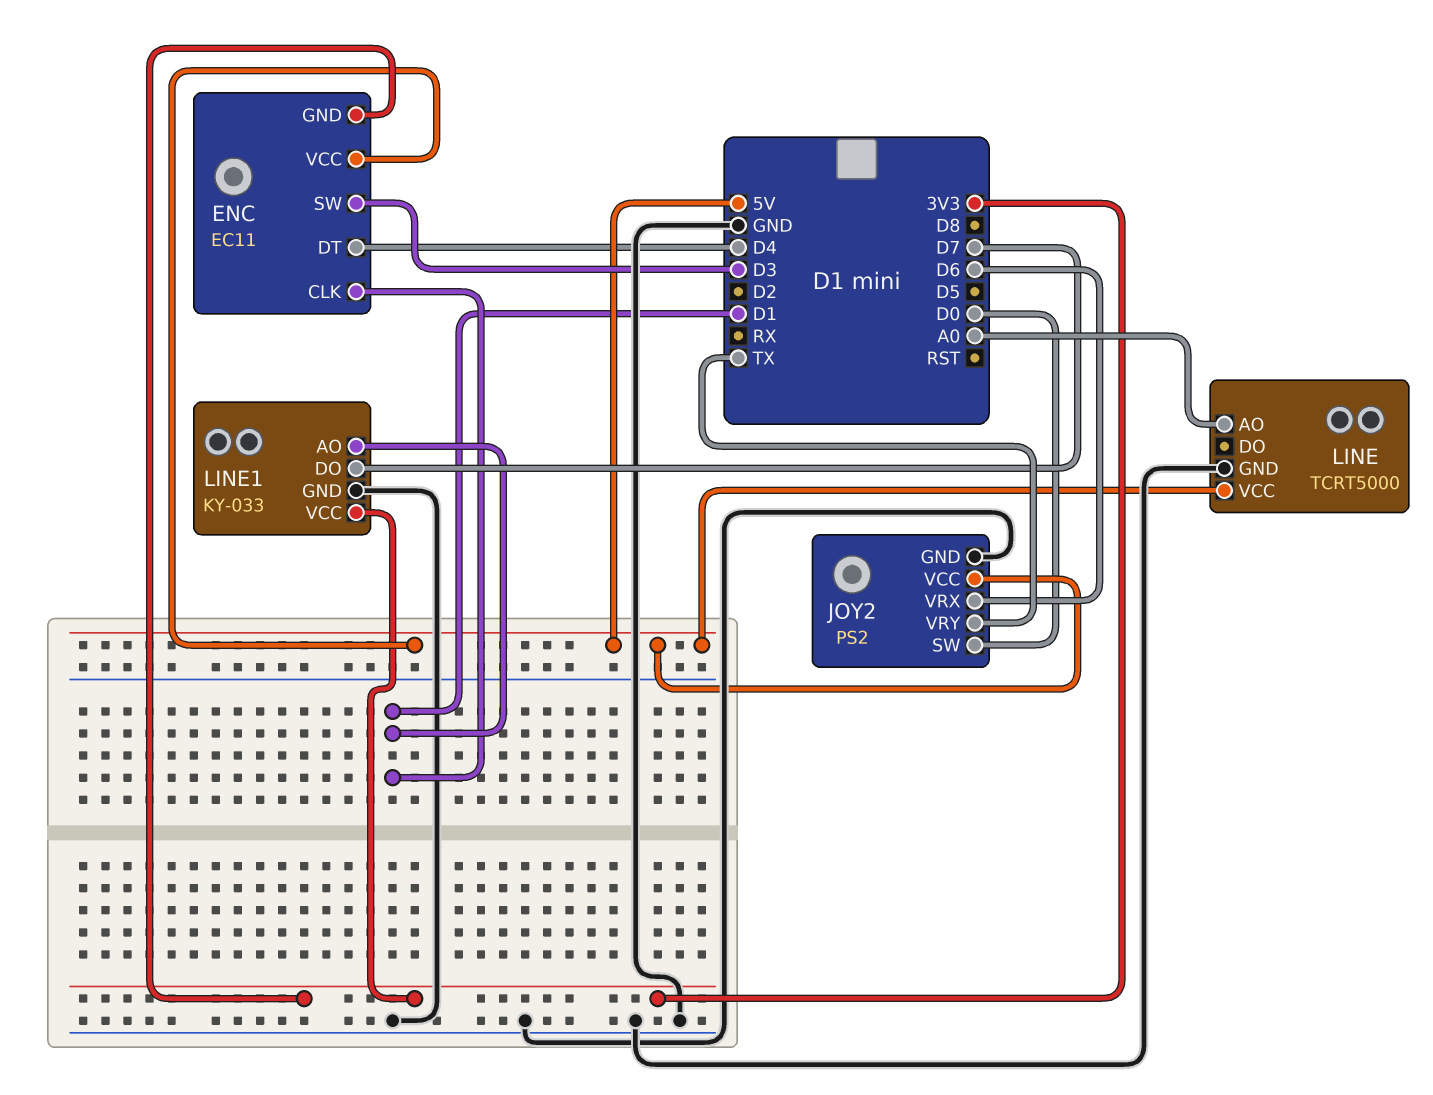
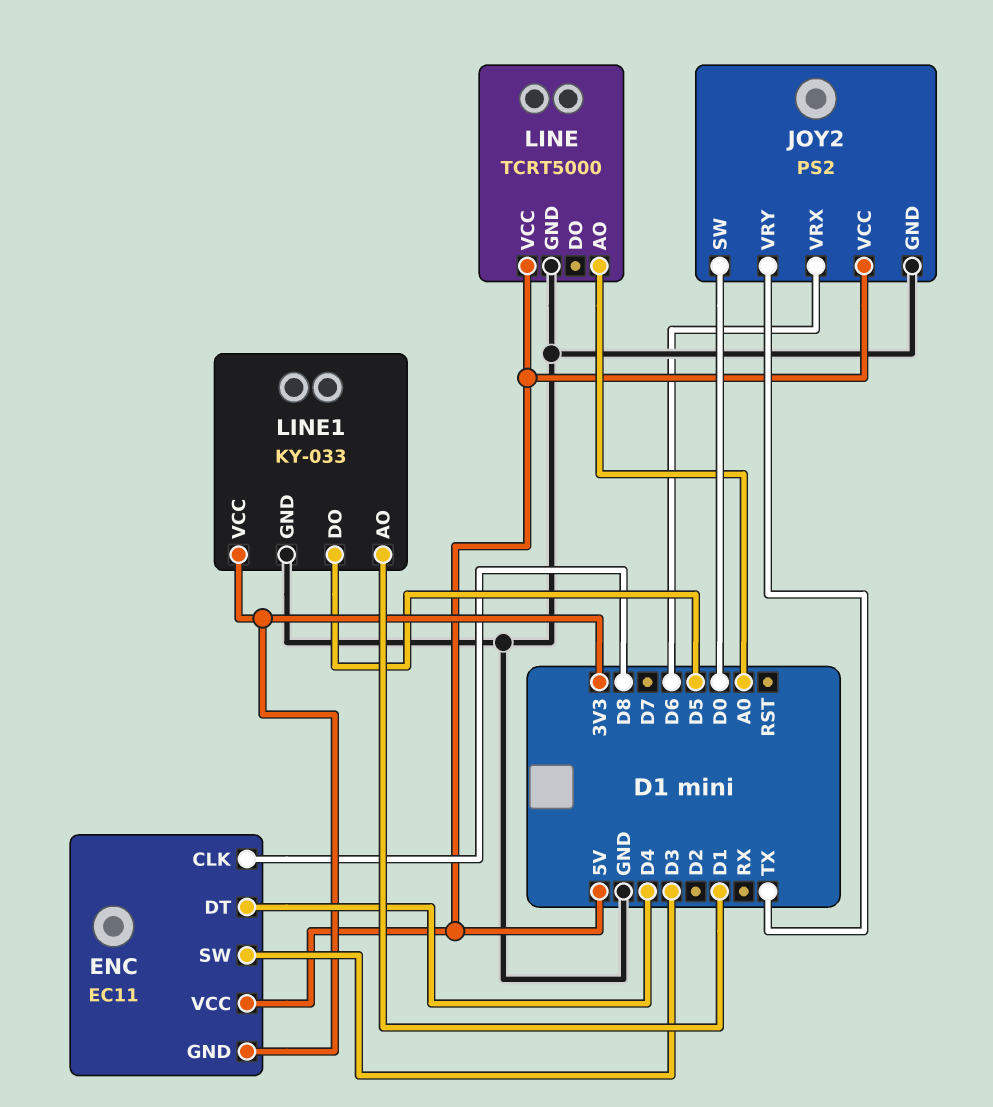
ENC pin CLK: D1 -> D8
LINE1 pin DO: D7 -> D5

